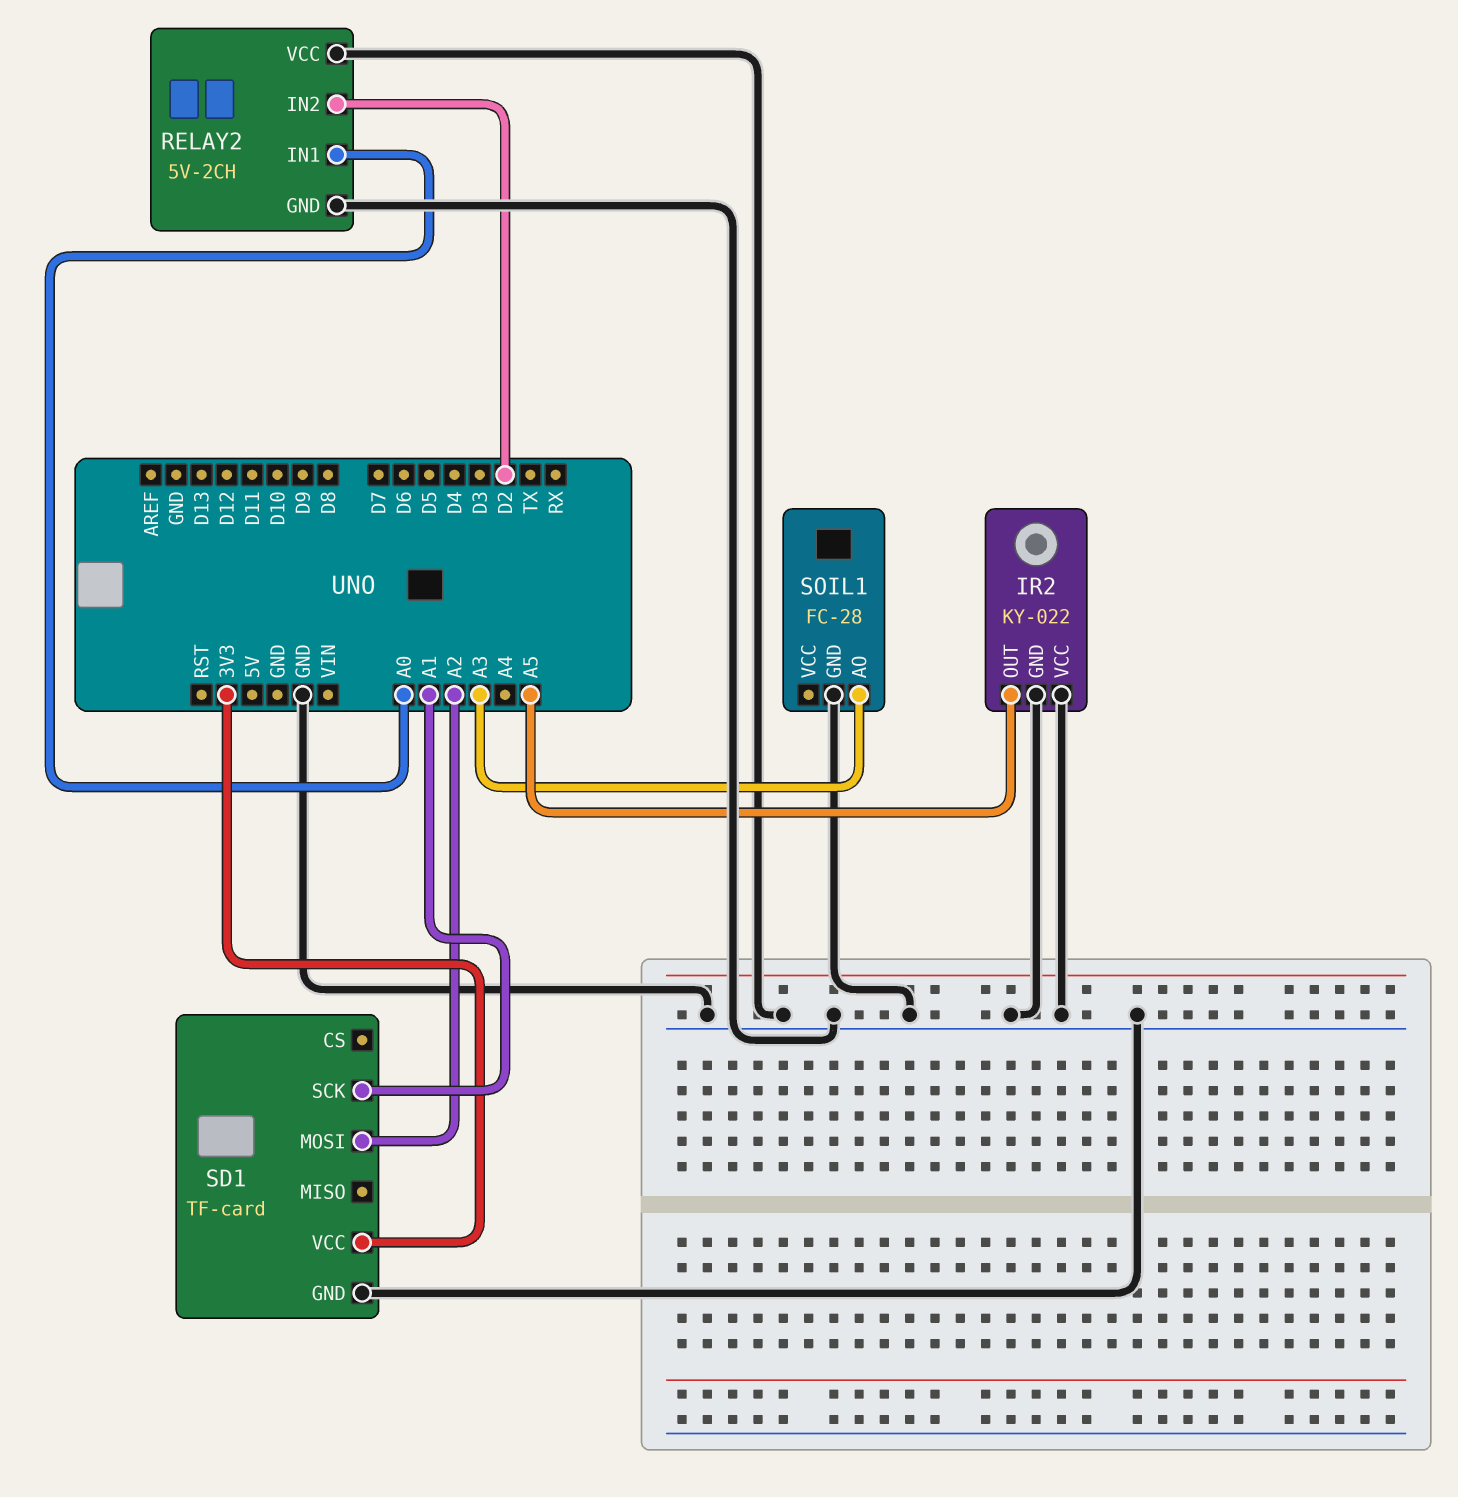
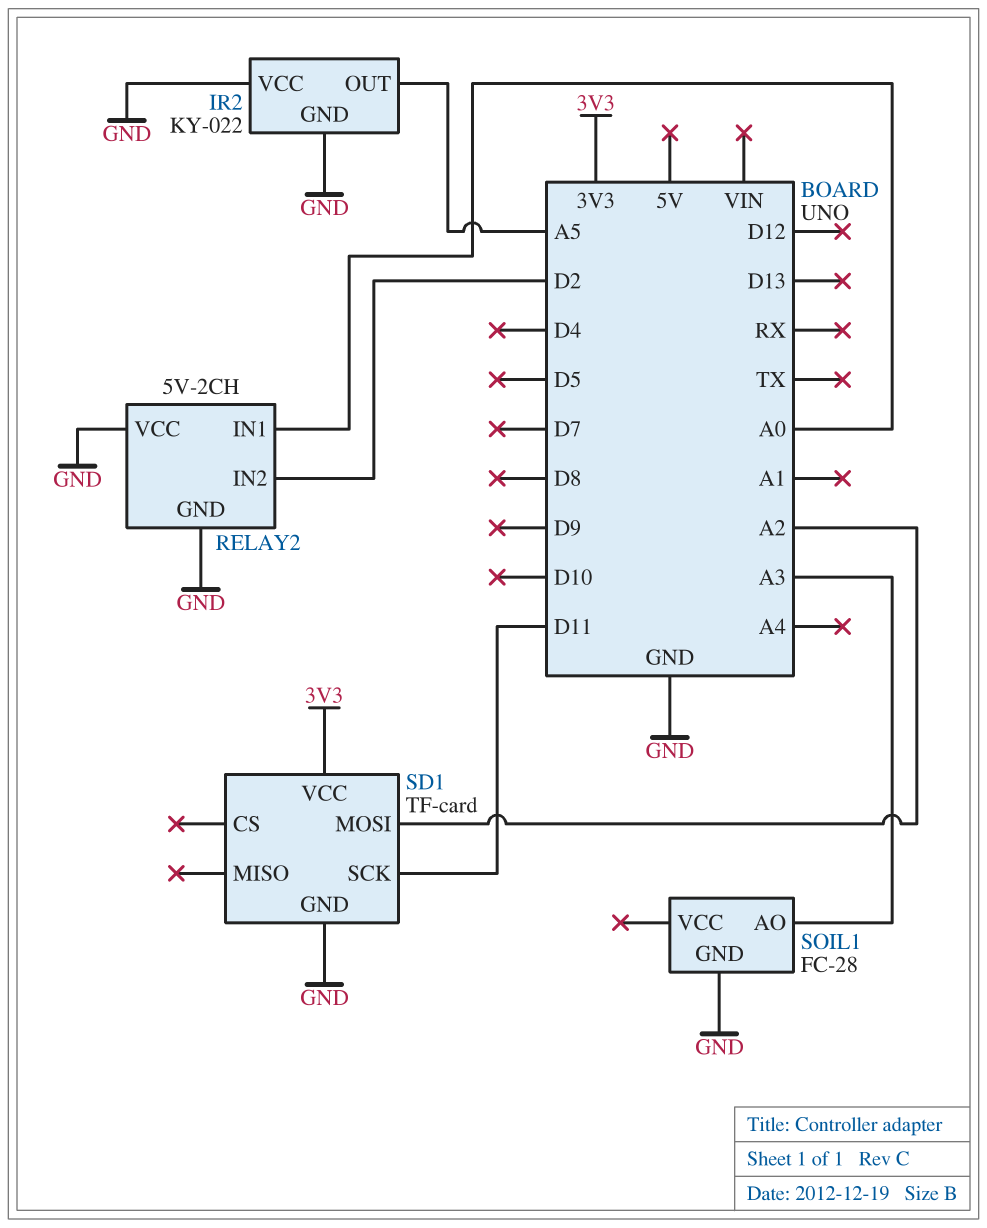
SD1 pin SCK: A1 -> D11

